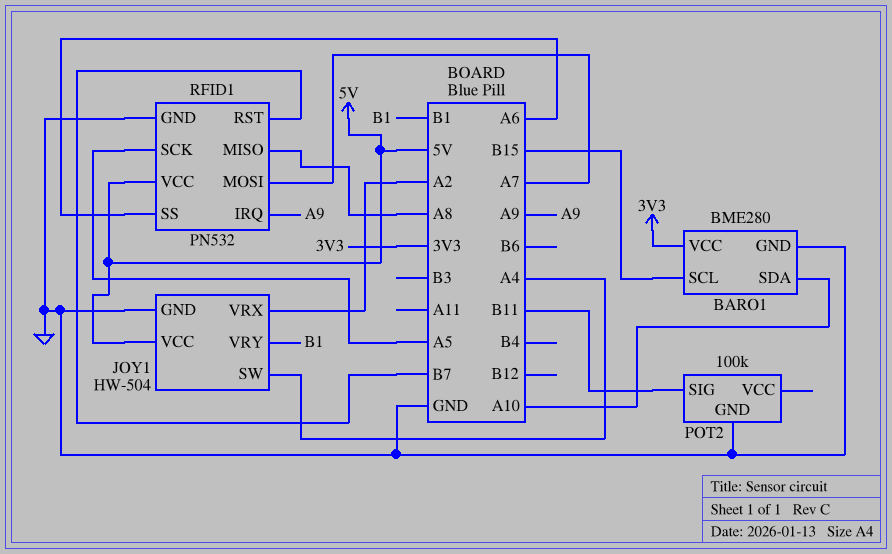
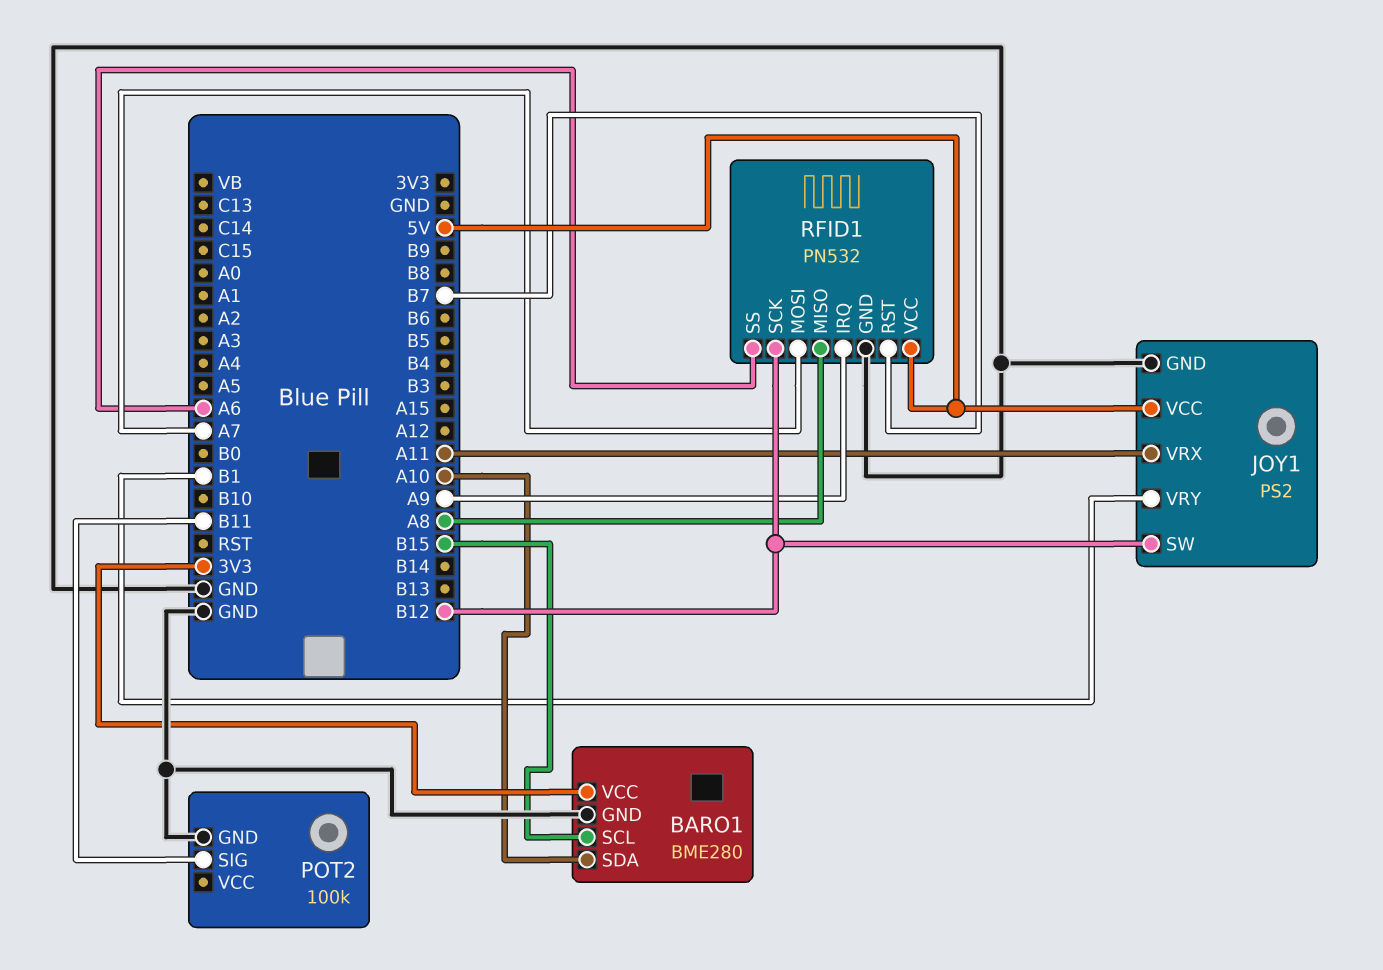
JOY1: HW-504 -> PS2
JOY1 pin SW: A4 -> B12
JOY1 pin VRX: A2 -> A11
RFID1 pin SCK: A5 -> B12

